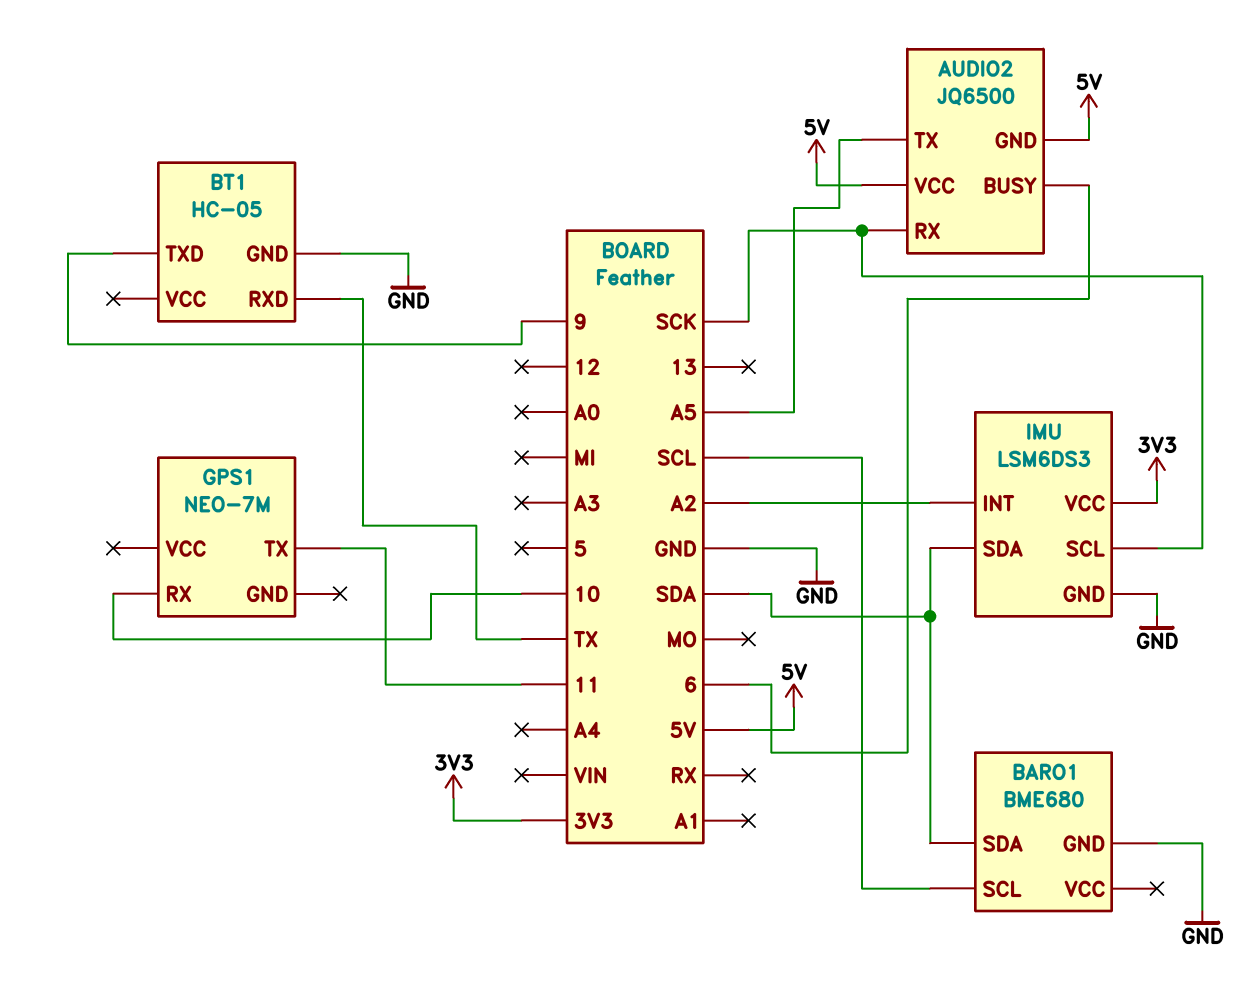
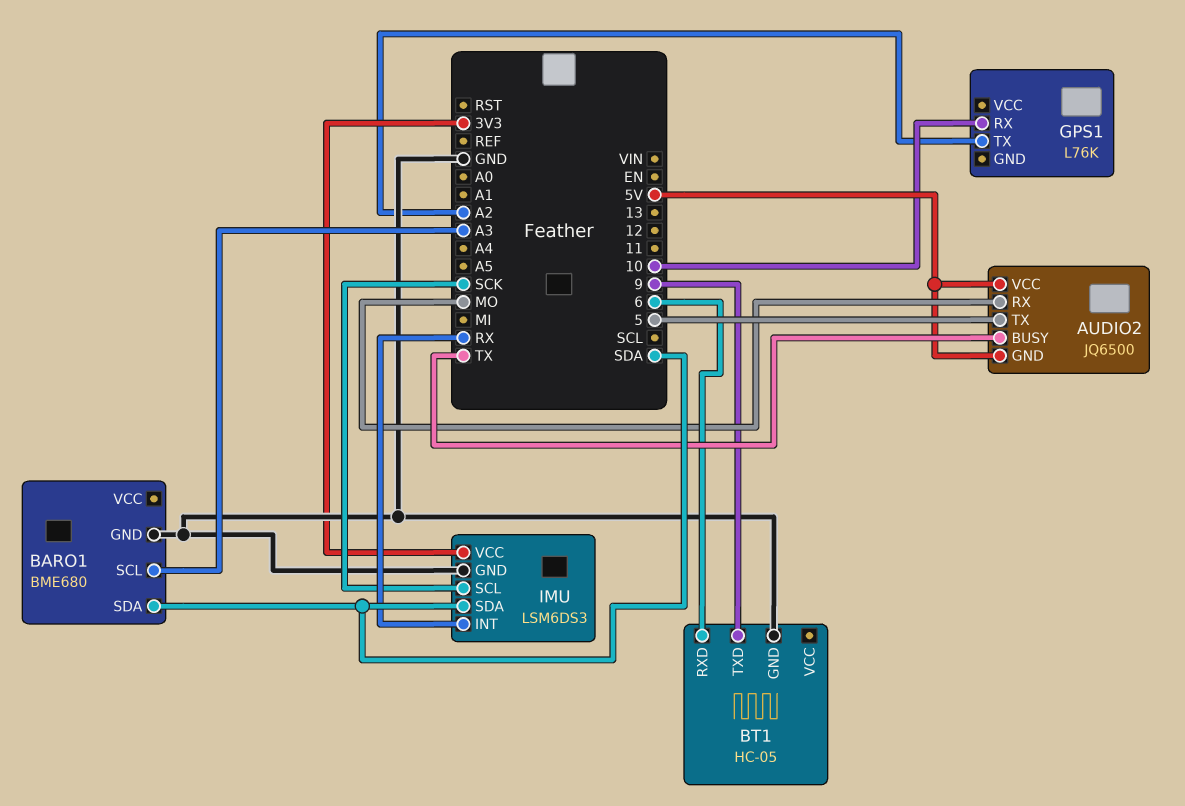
AUDIO2 pin BUSY: 6 -> TX
AUDIO2 pin RX: SCK -> MO
AUDIO2 pin TX: A5 -> 5
BARO1 pin SCL: SCL -> A3
BT1 pin RXD: TX -> 6
GPS1: NEO-7M -> L76K
GPS1 pin TX: 11 -> A2
IMU pin INT: A2 -> RX

